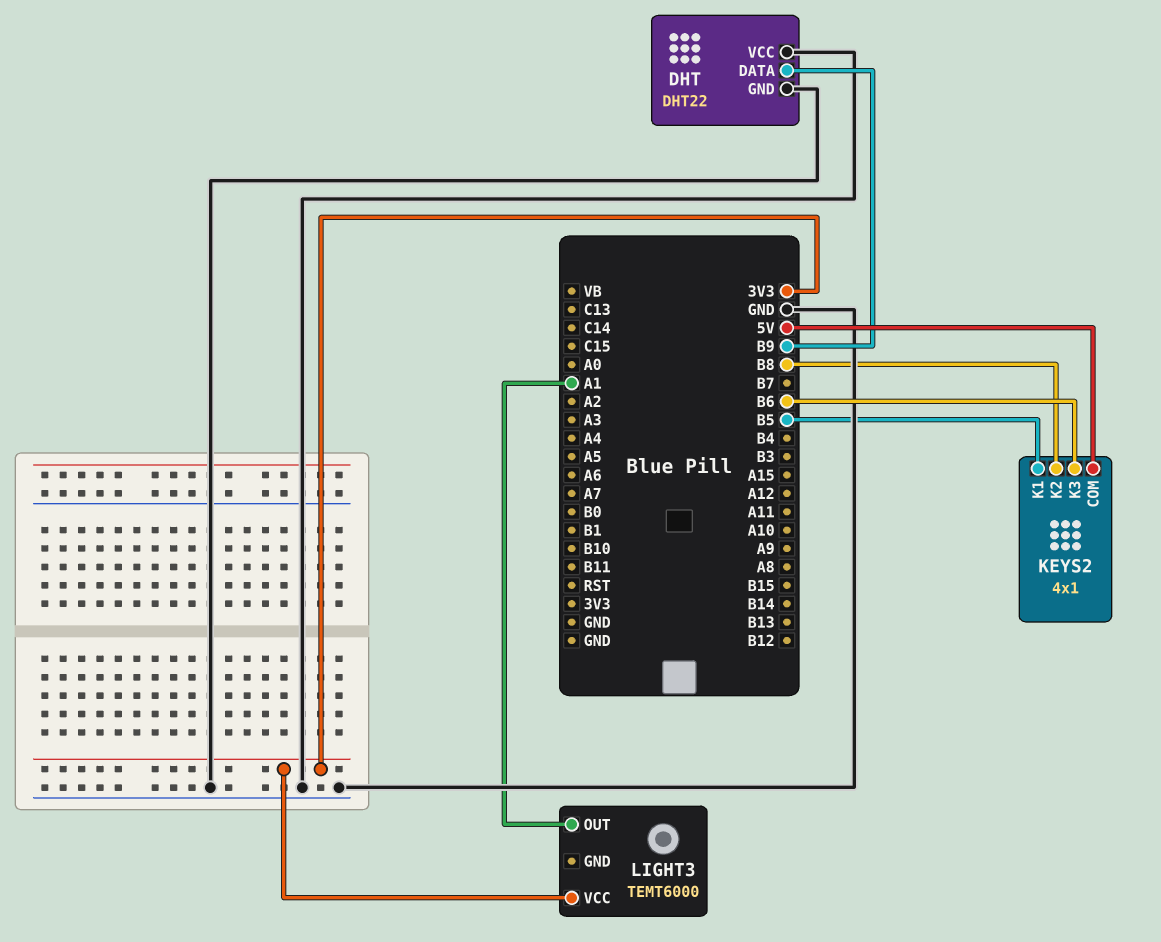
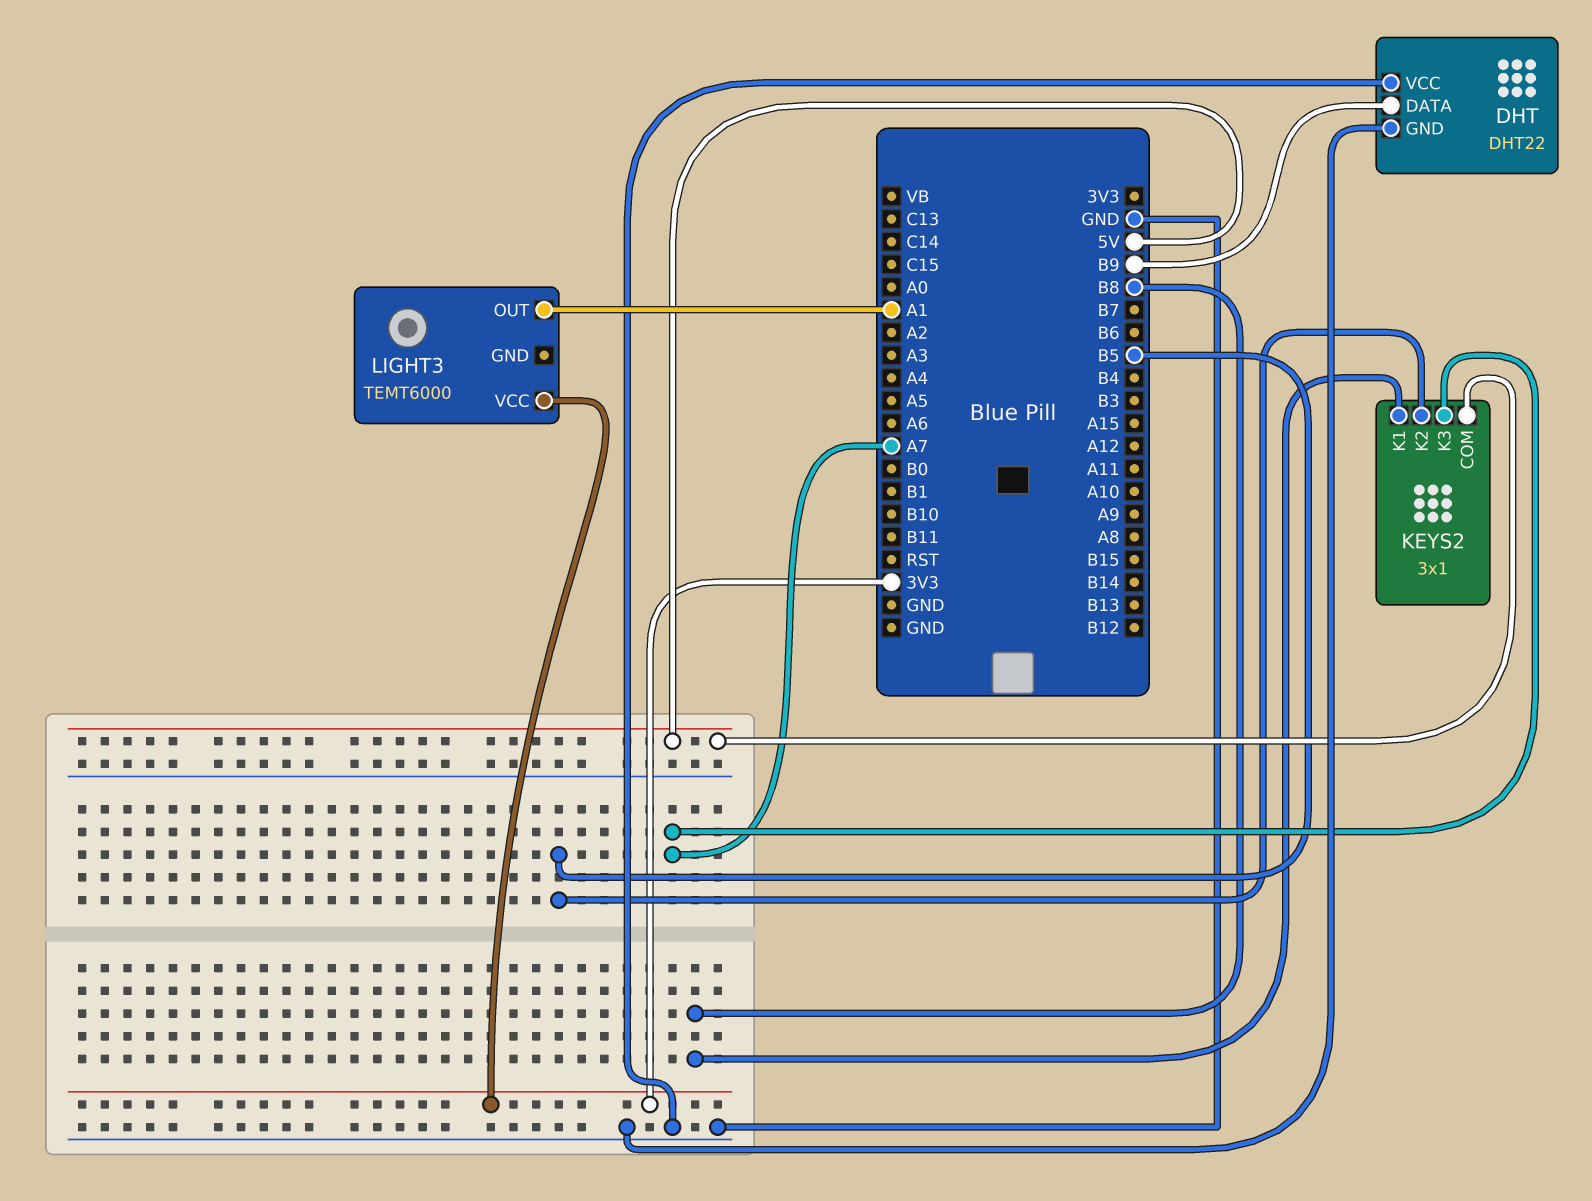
KEYS2: 4x1 -> 3x1
KEYS2 pin K1: B5 -> B8
KEYS2 pin K2: B8 -> B5
KEYS2 pin K3: B6 -> A7

